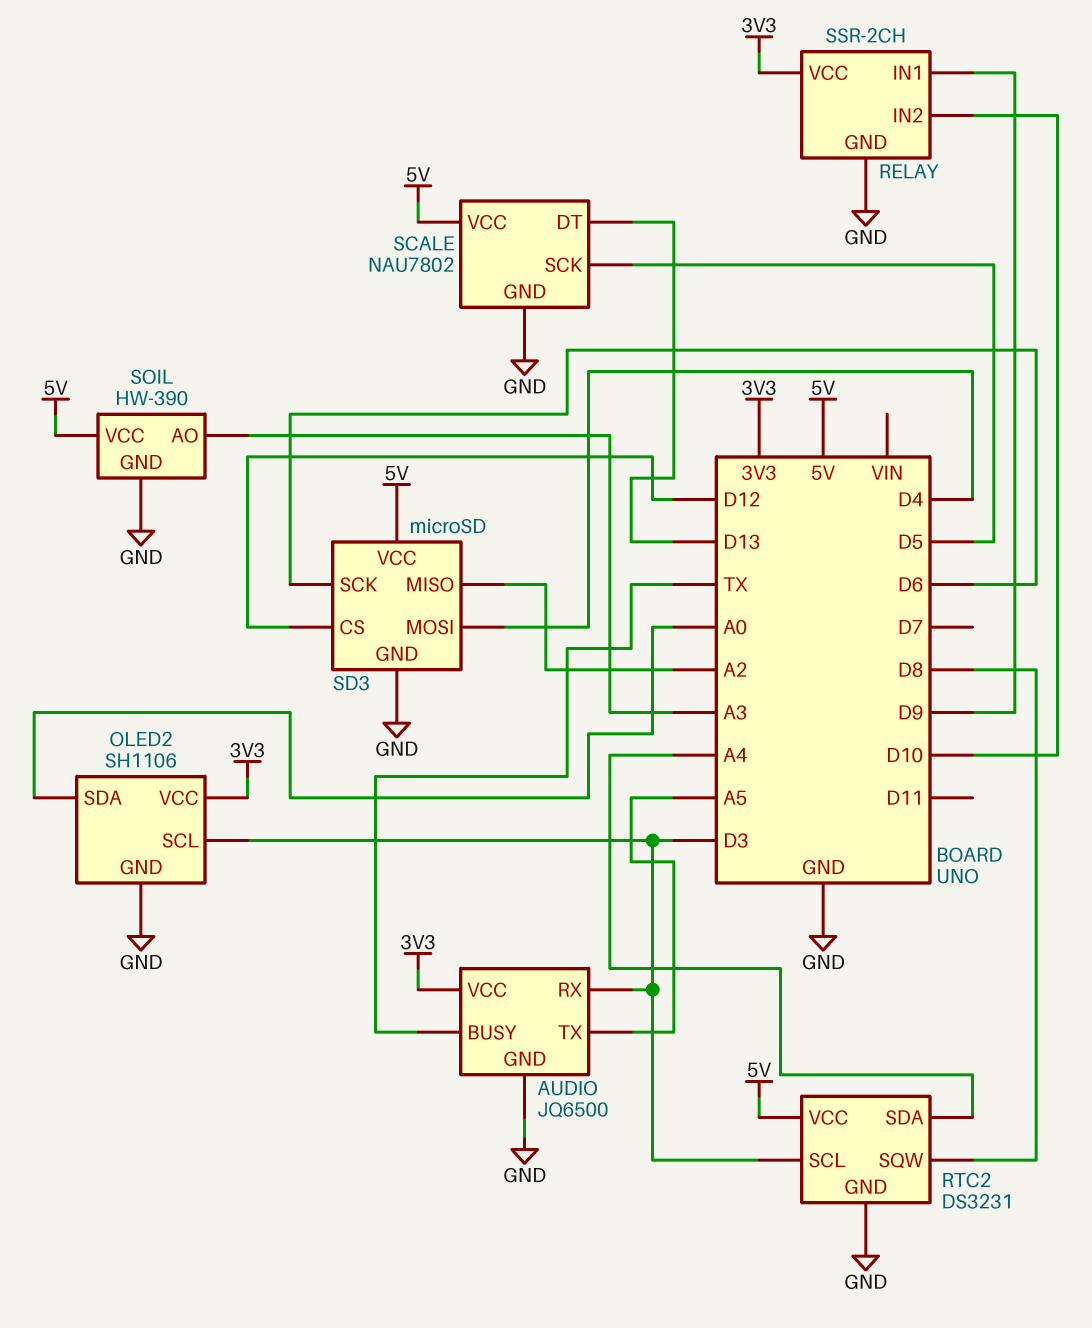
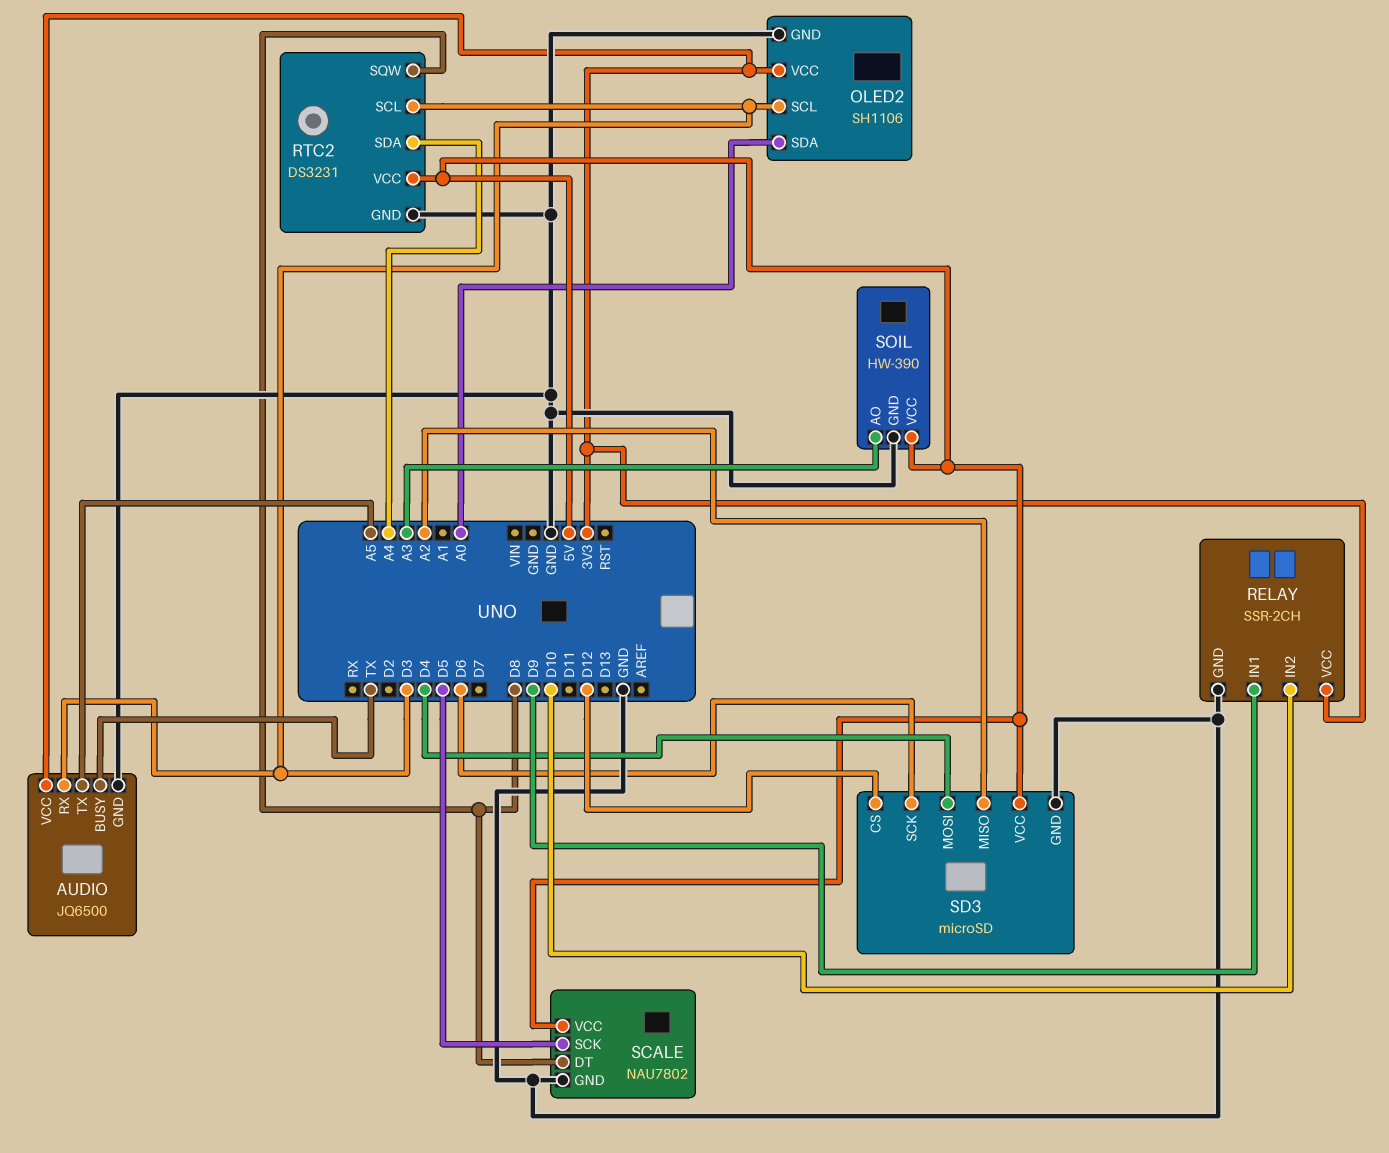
SCALE pin DT: D13 -> D8

